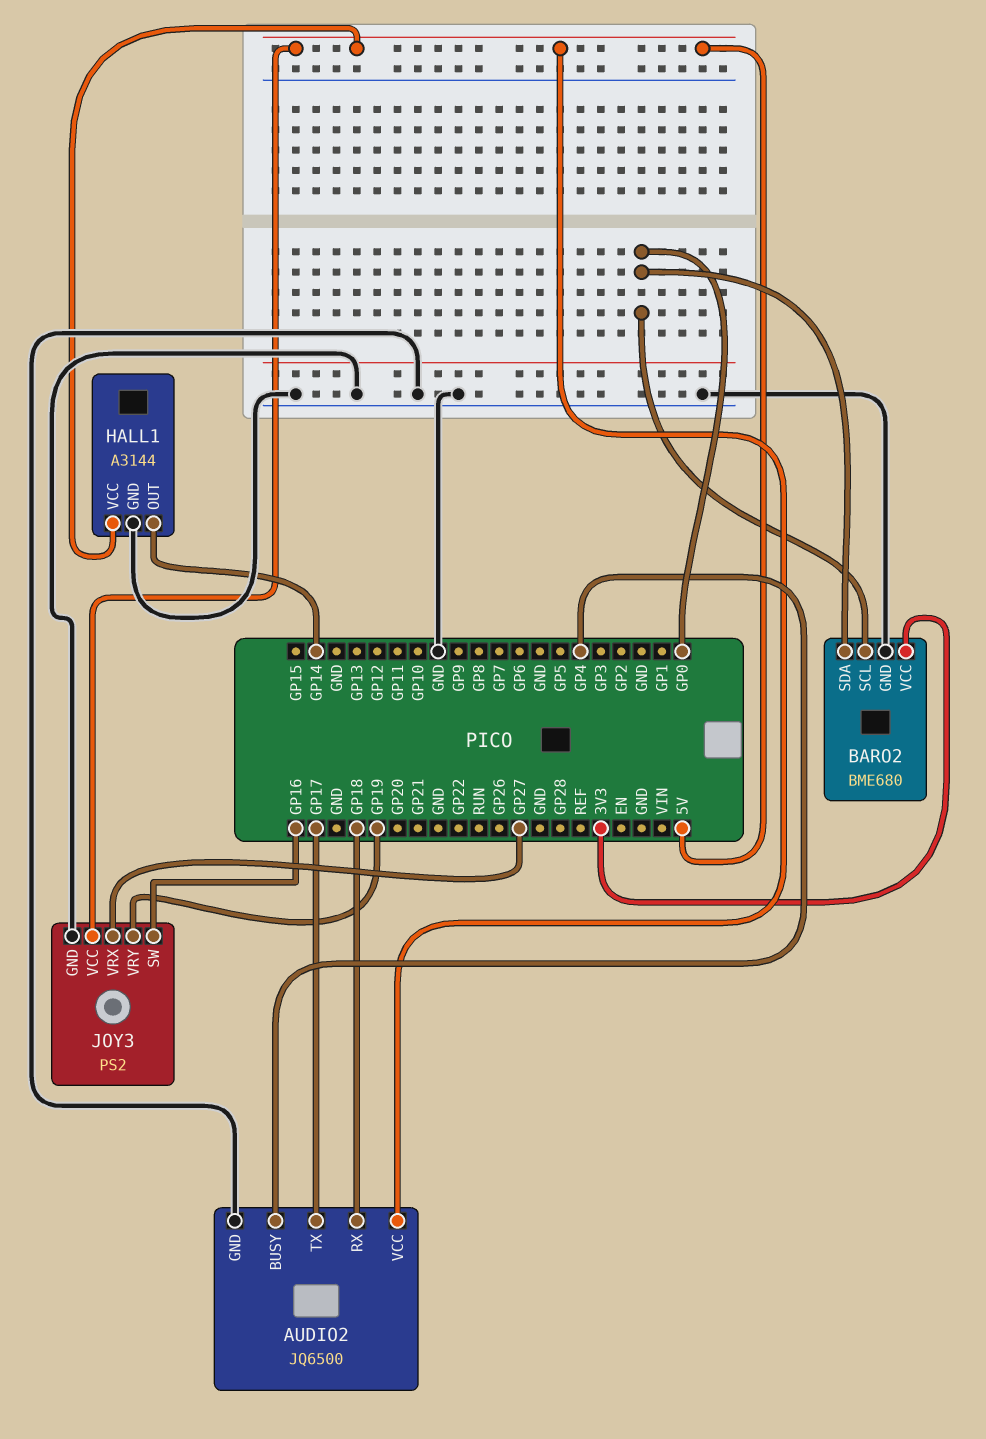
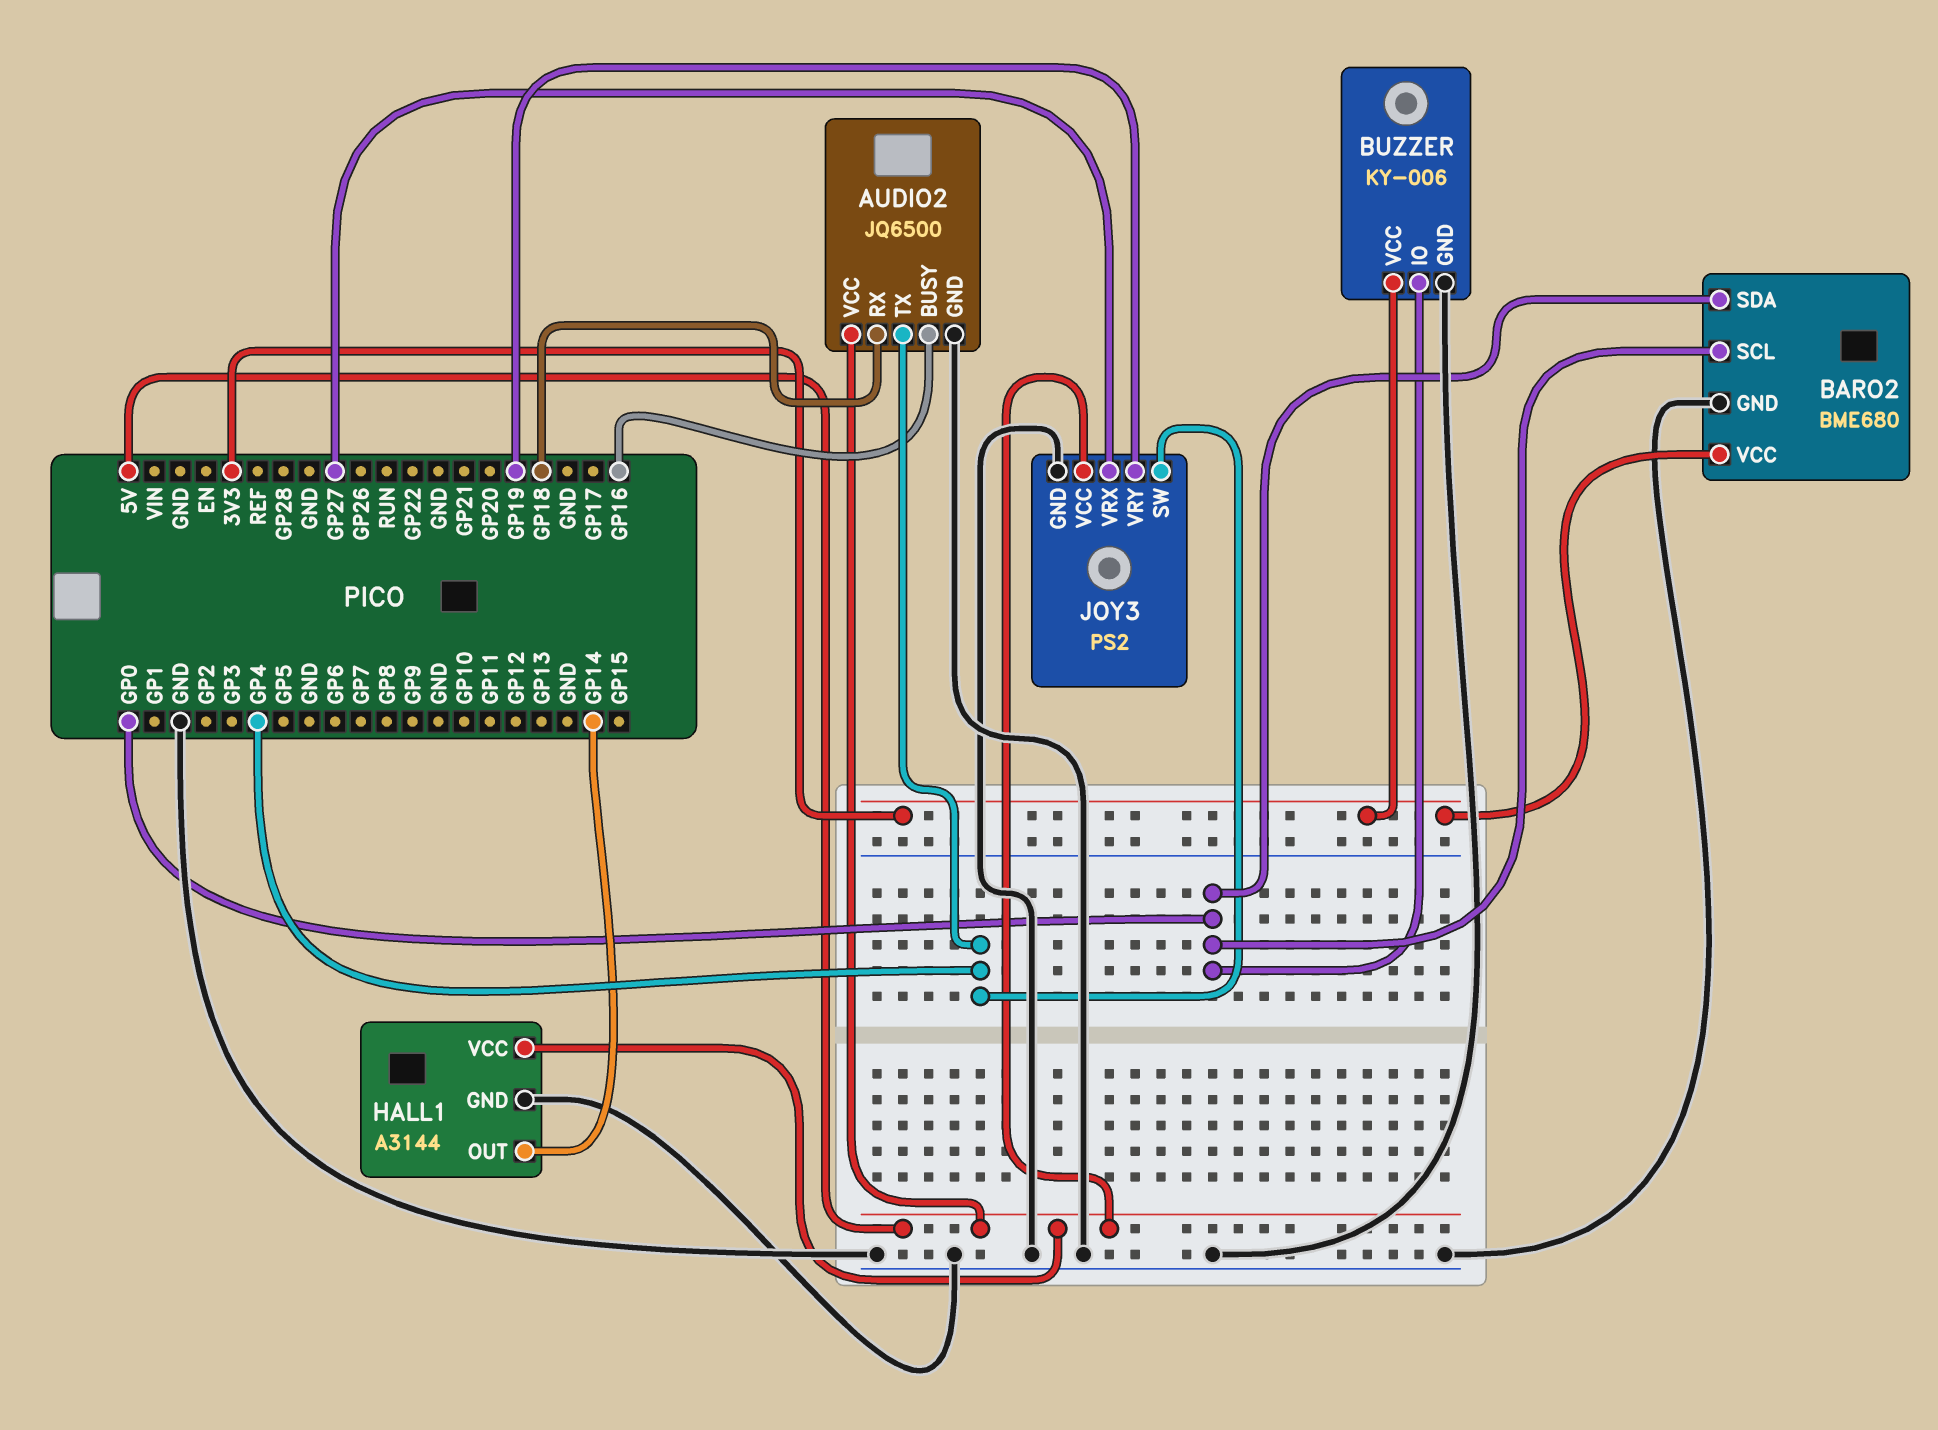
AUDIO2 pin BUSY: GP4 -> GP16
AUDIO2 pin TX: GP17 -> GP4
BUZZER: none -> KY-006
BUZZER pin GND: none -> GND
BUZZER pin IO: none -> GP0
BUZZER pin VCC: none -> 3V3
JOY3 pin SW: GP16 -> GP4

